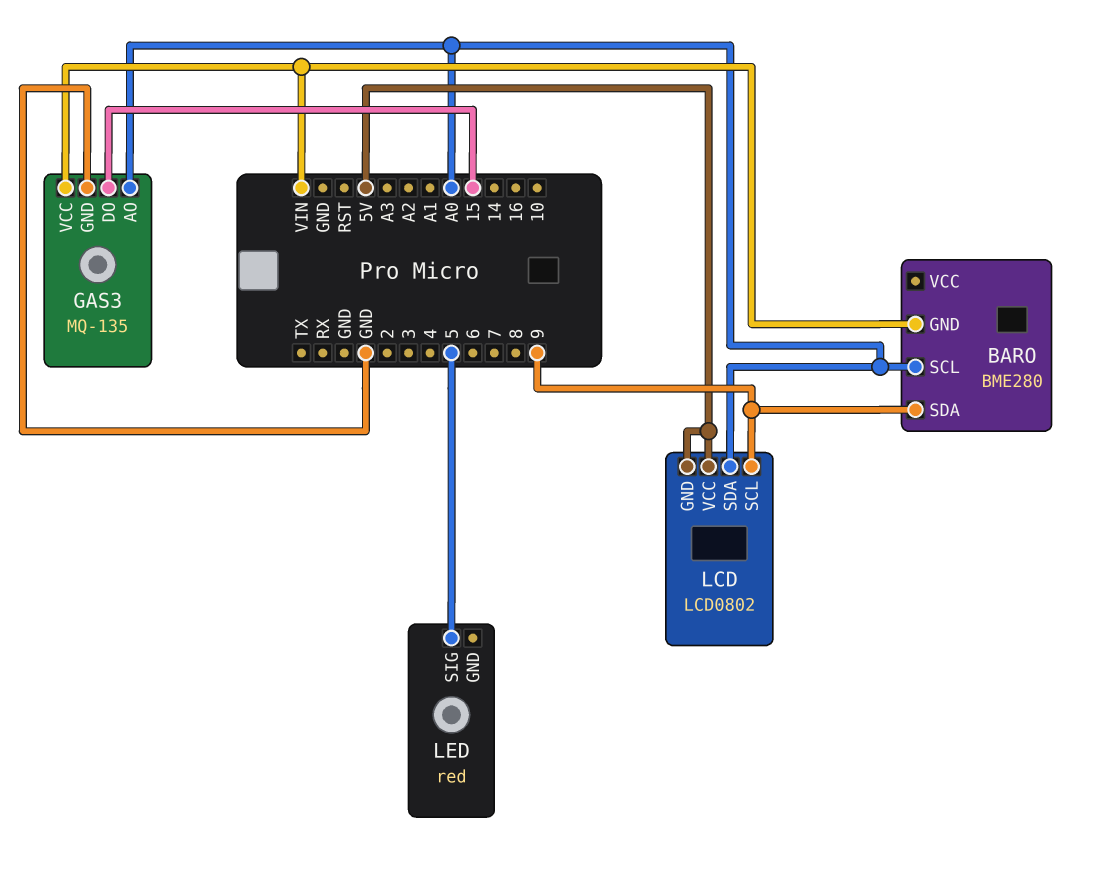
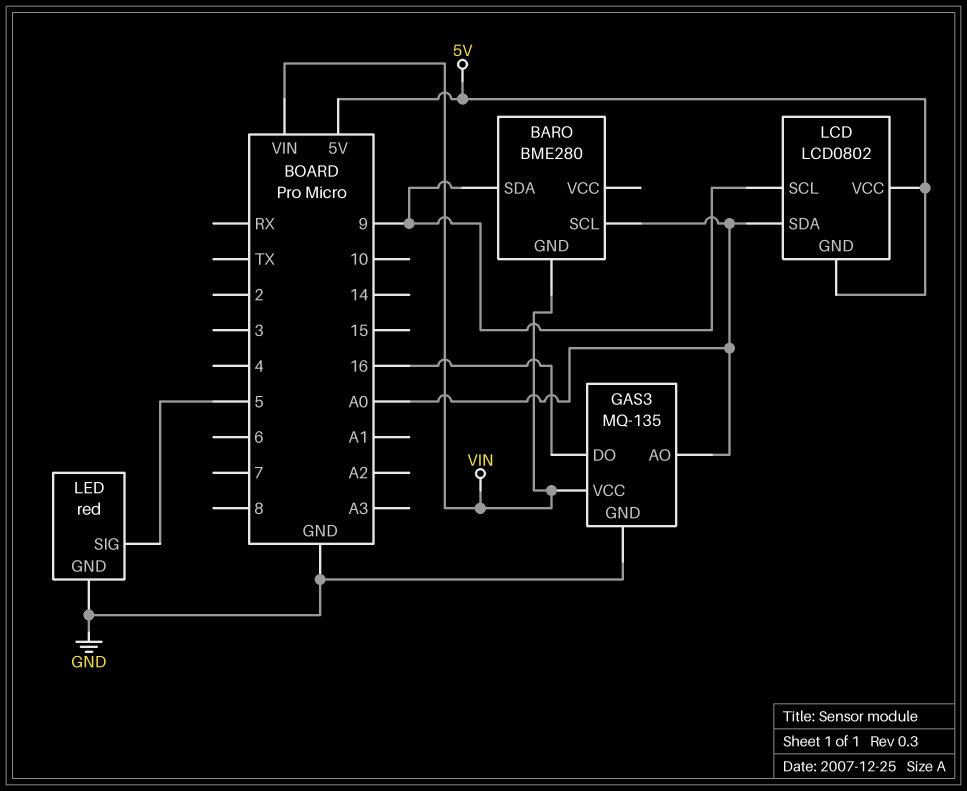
GAS3 pin DO: 15 -> 16
LED pin GND: none -> GND

